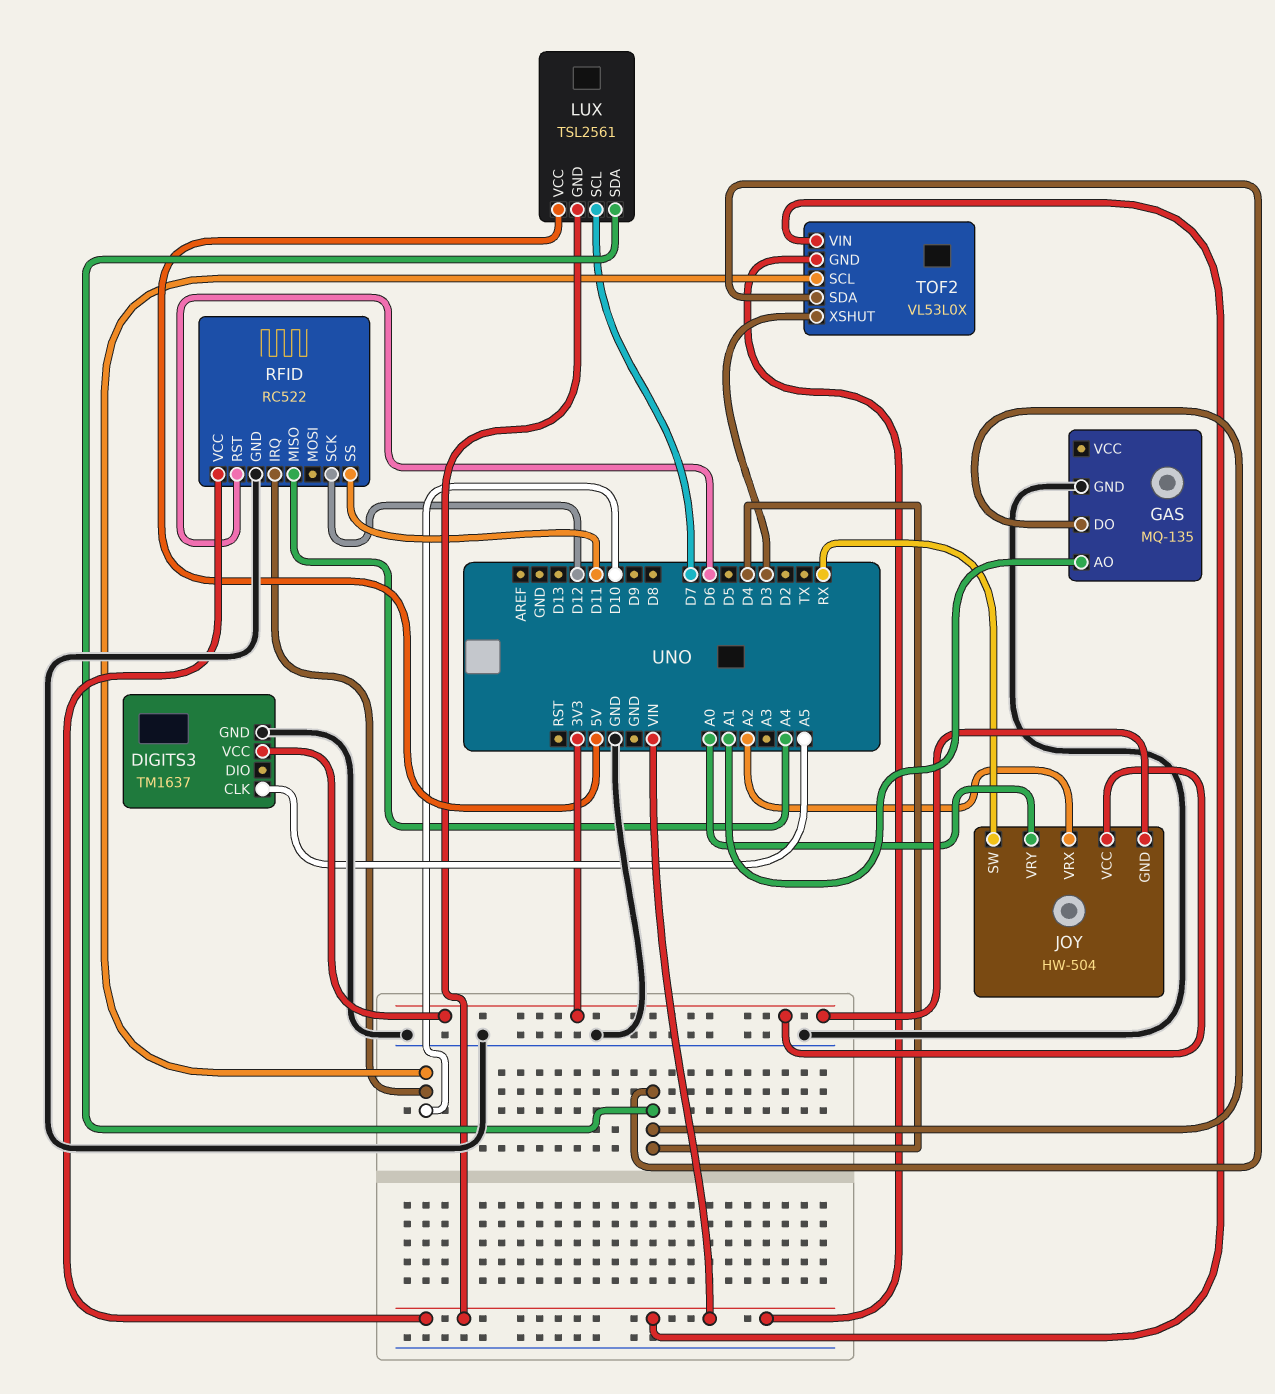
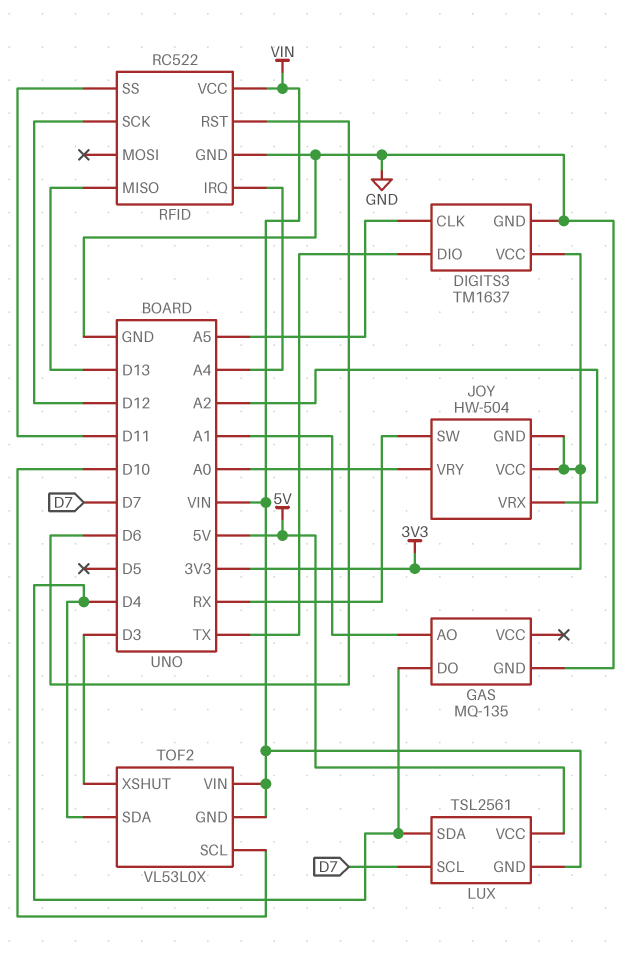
DIGITS3 pin DIO: none -> TX
RFID pin IRQ: D10 -> A4
RFID pin MISO: A4 -> D13

